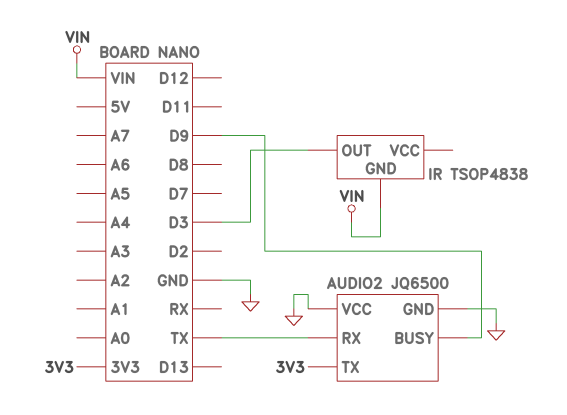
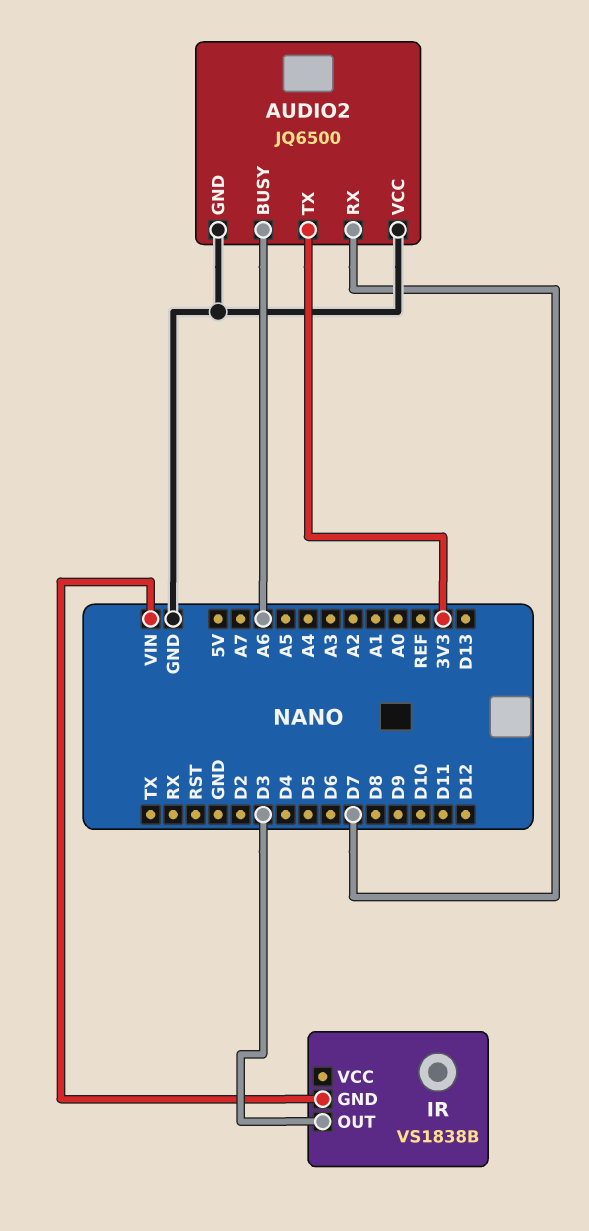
AUDIO2 pin BUSY: D9 -> A6
AUDIO2 pin RX: TX -> D7
IR: TSOP4838 -> VS1838B

